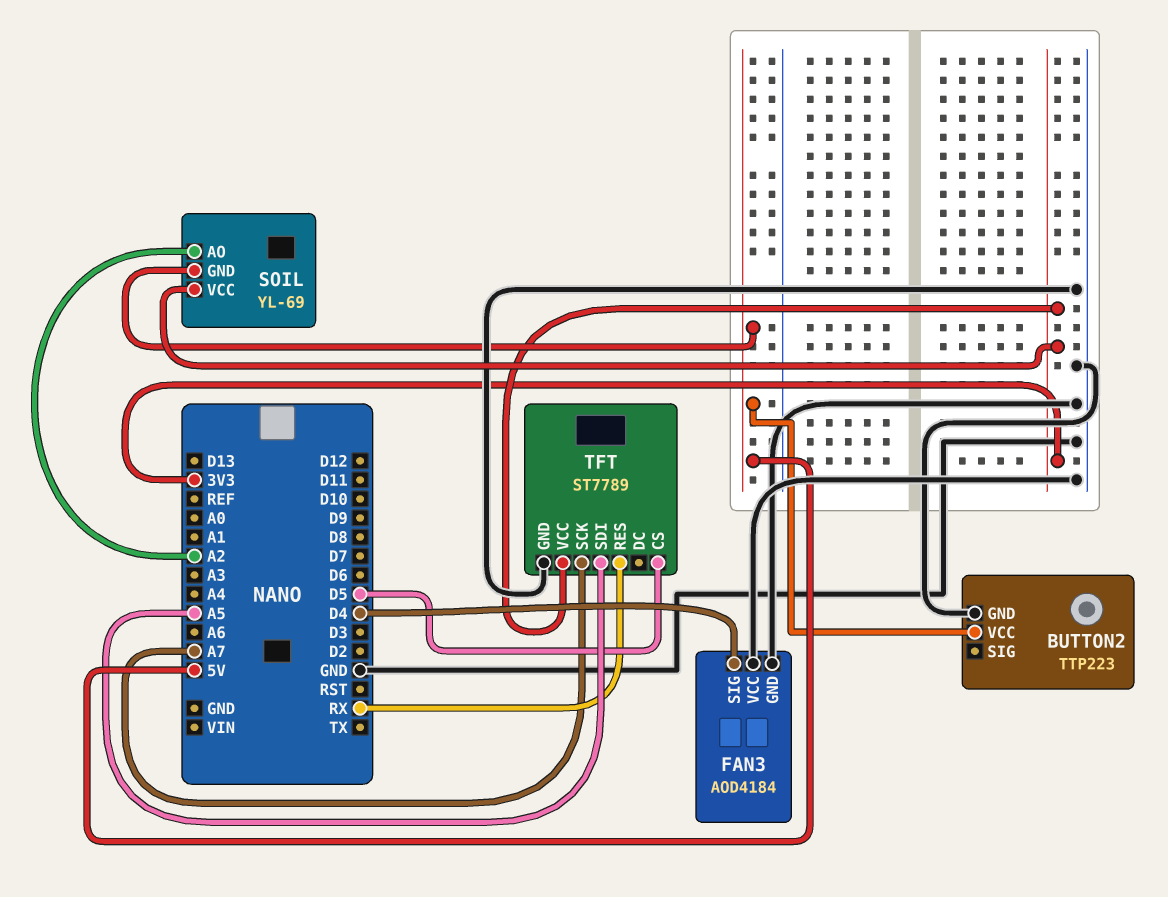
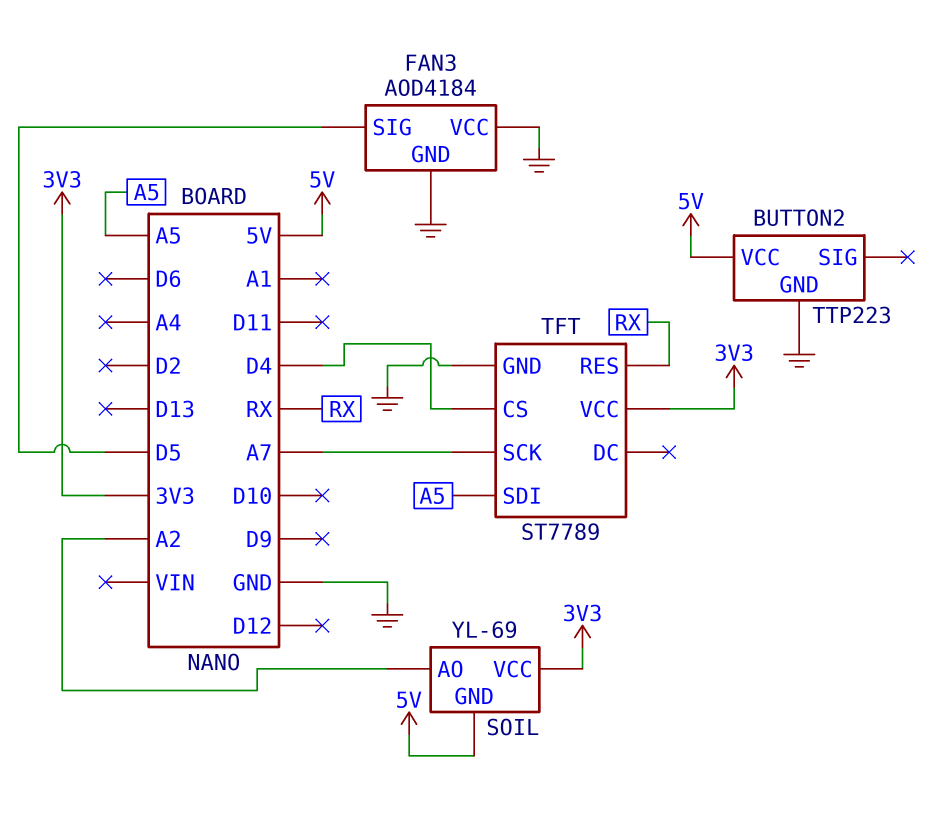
FAN3 pin SIG: D4 -> D5
TFT pin CS: D5 -> D4

